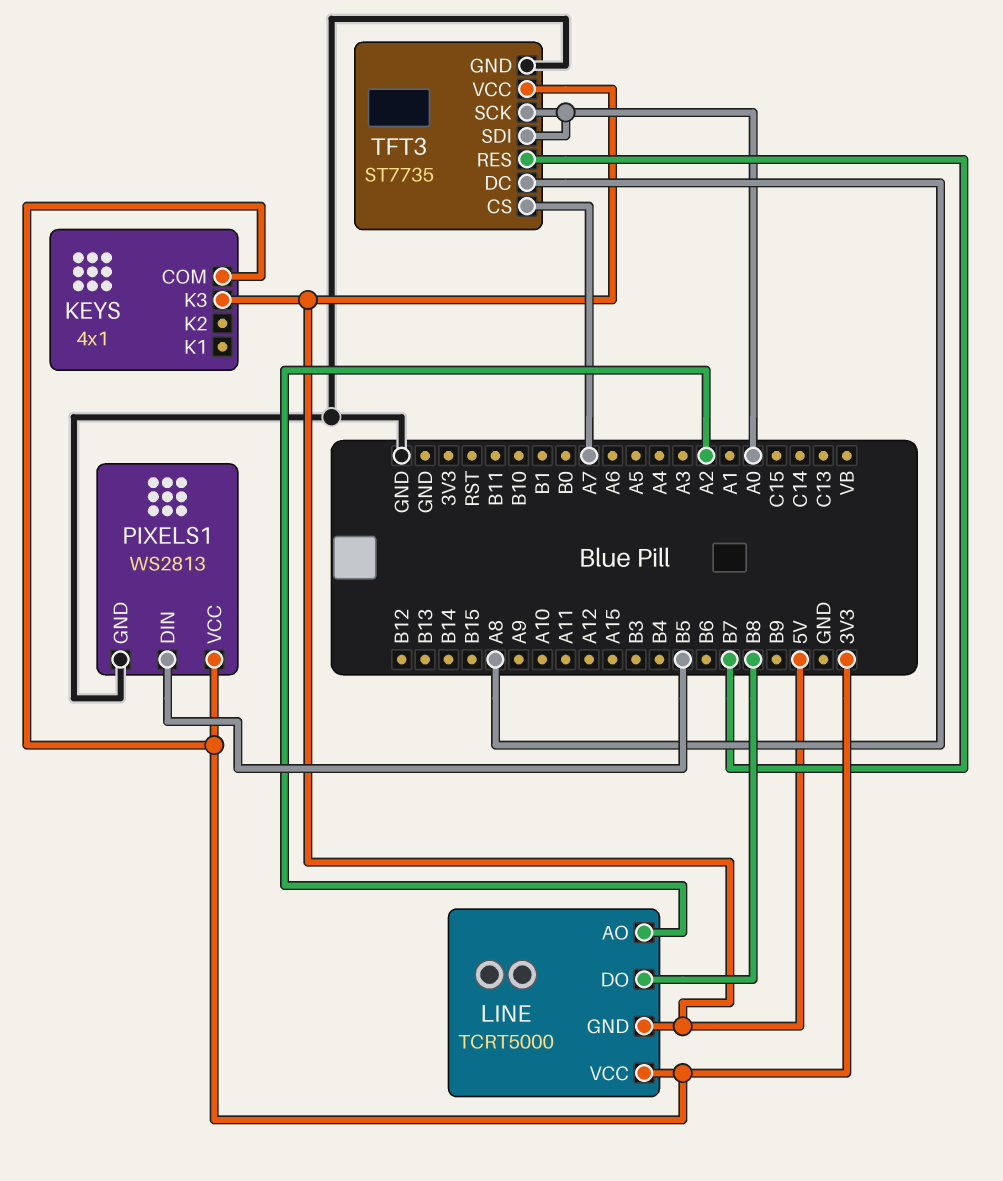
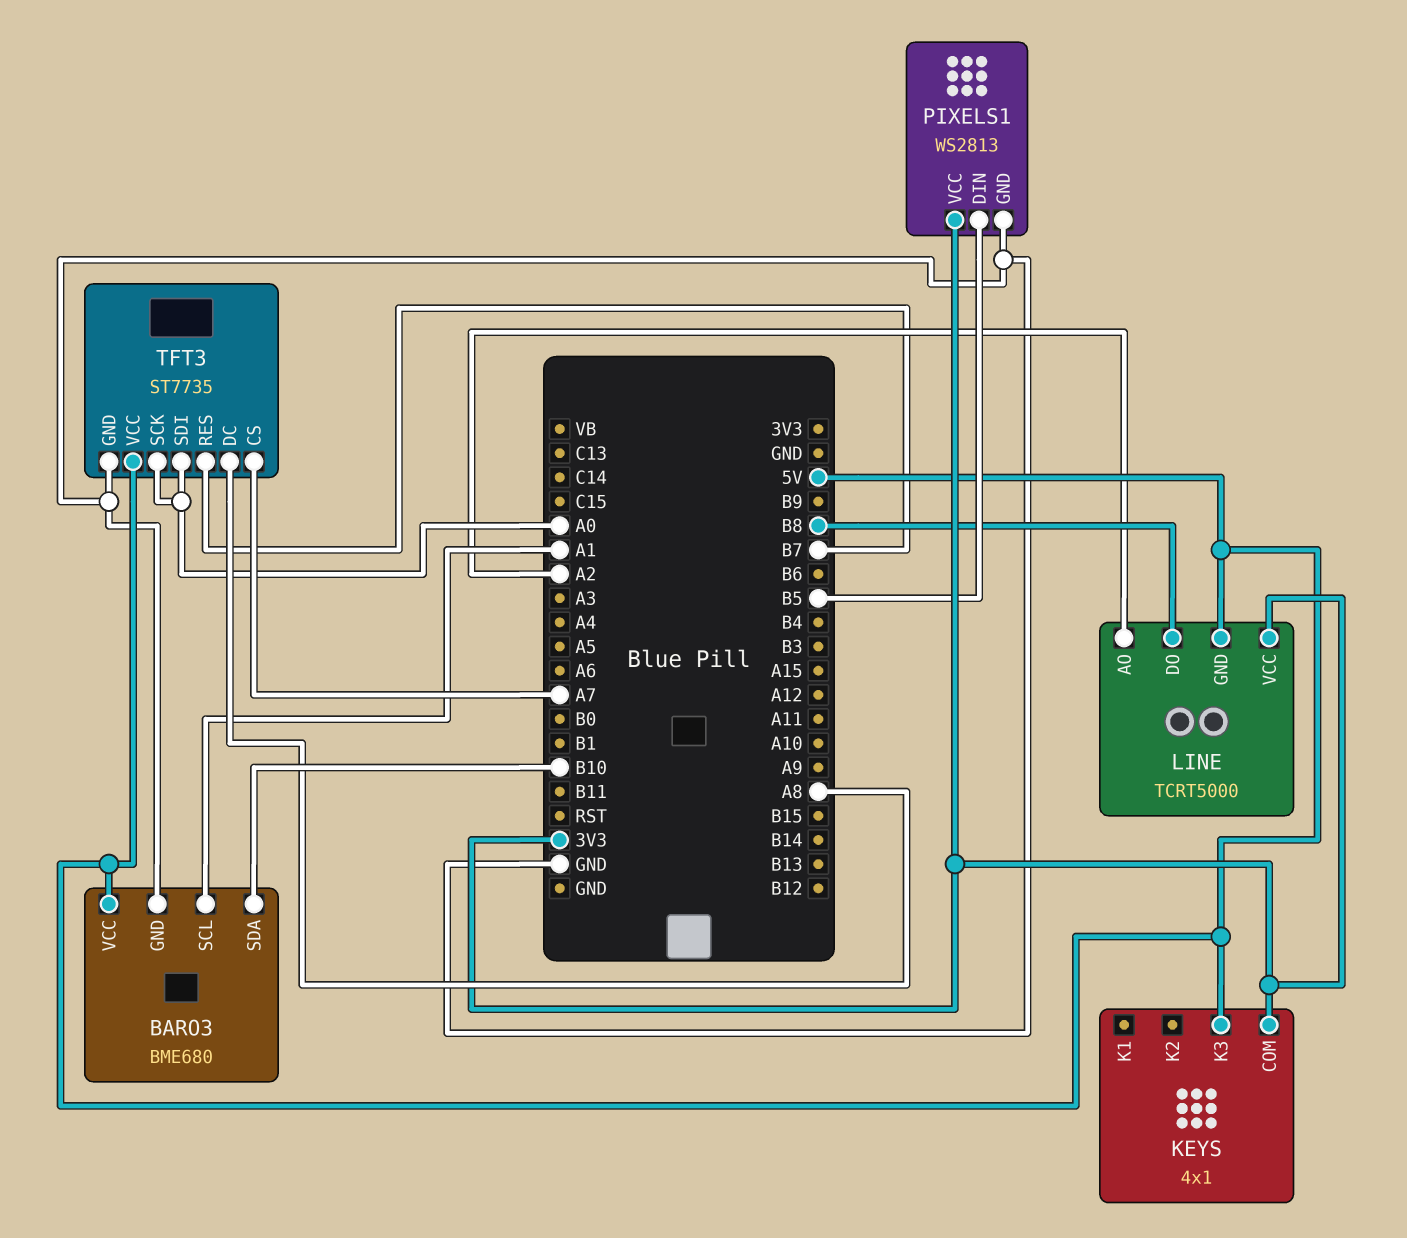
BARO3: none -> BME680
BARO3 pin GND: none -> GND
BARO3 pin SCL: none -> A1
BARO3 pin SDA: none -> B10
BARO3 pin VCC: none -> 5V

